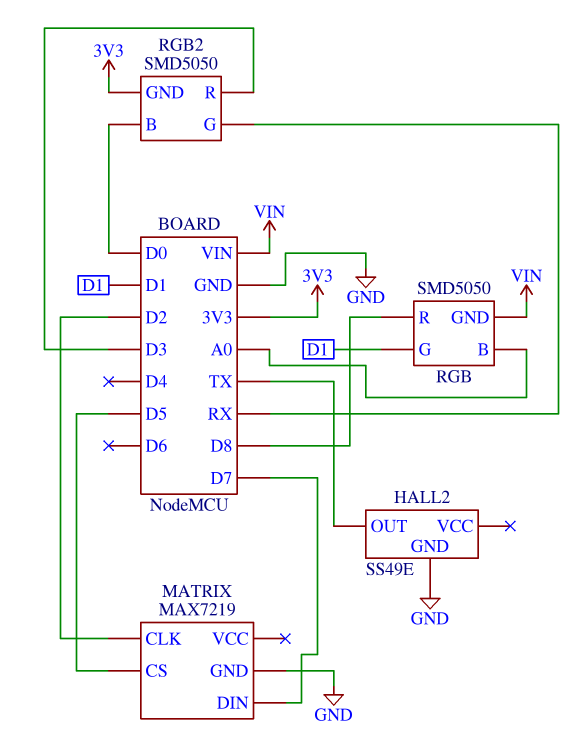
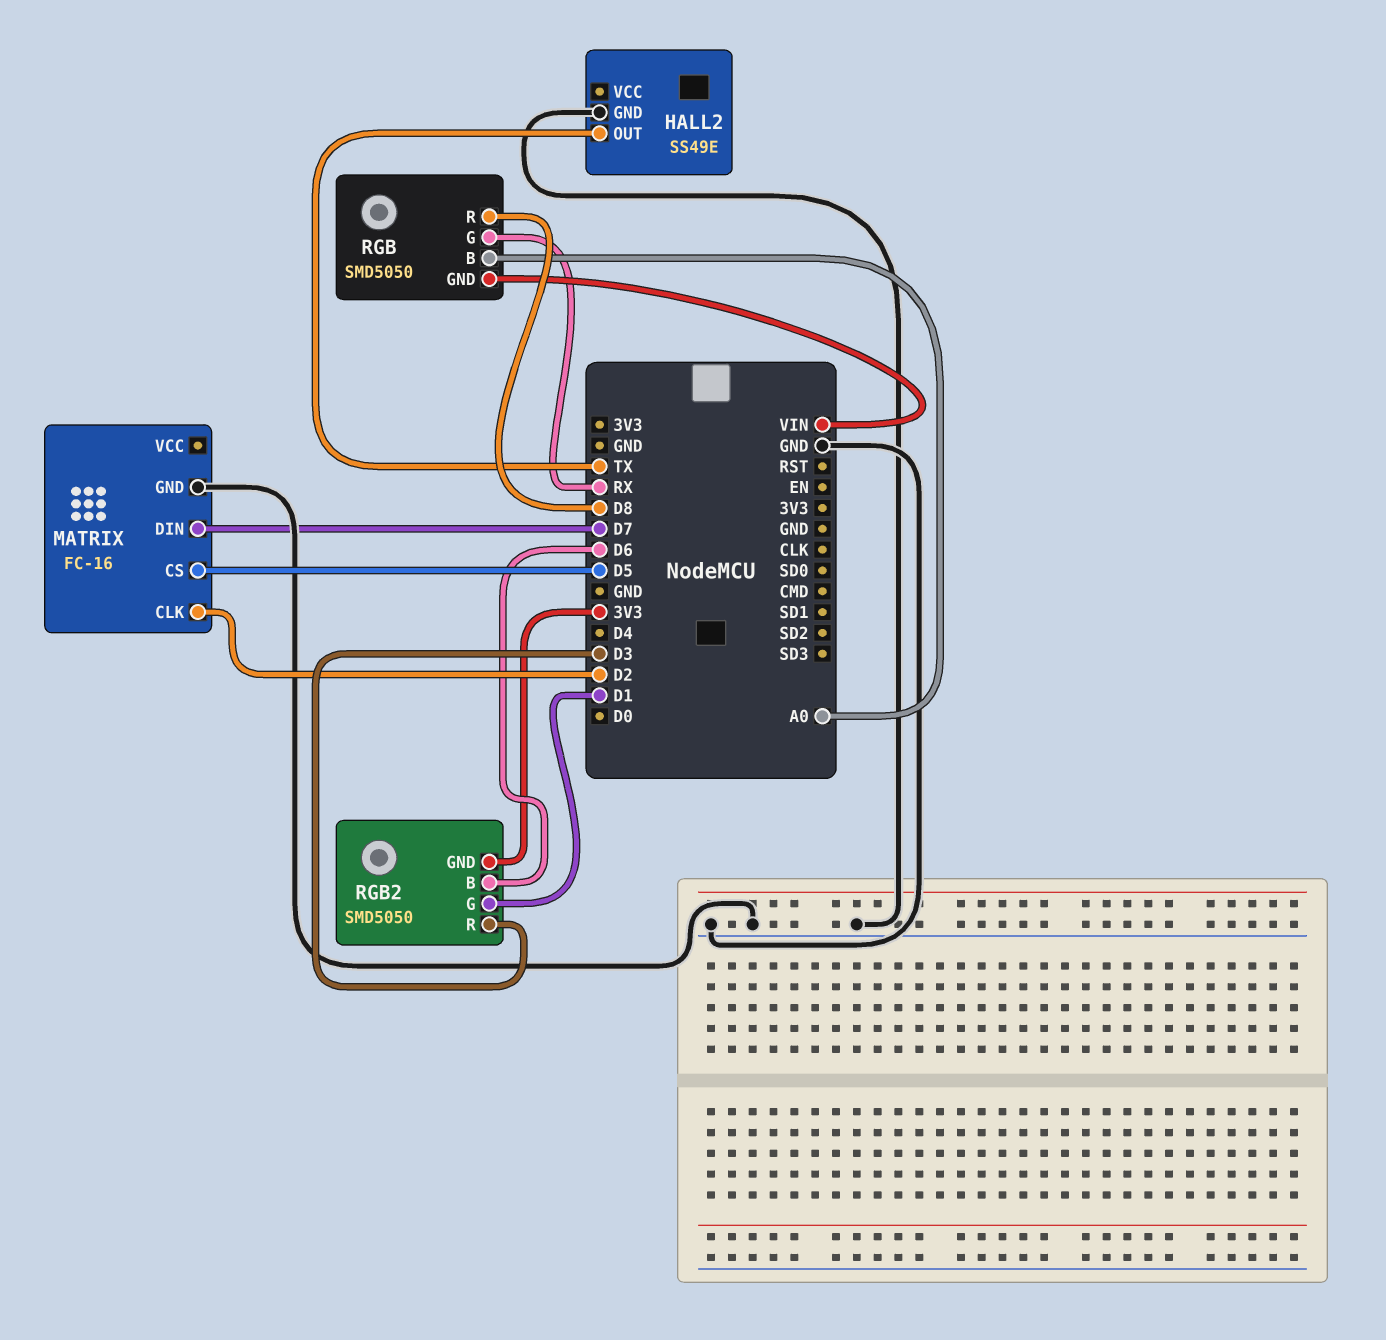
MATRIX: MAX7219 -> FC-16
RGB pin G: D1 -> RX
RGB2 pin B: D0 -> D6
RGB2 pin G: RX -> D1

